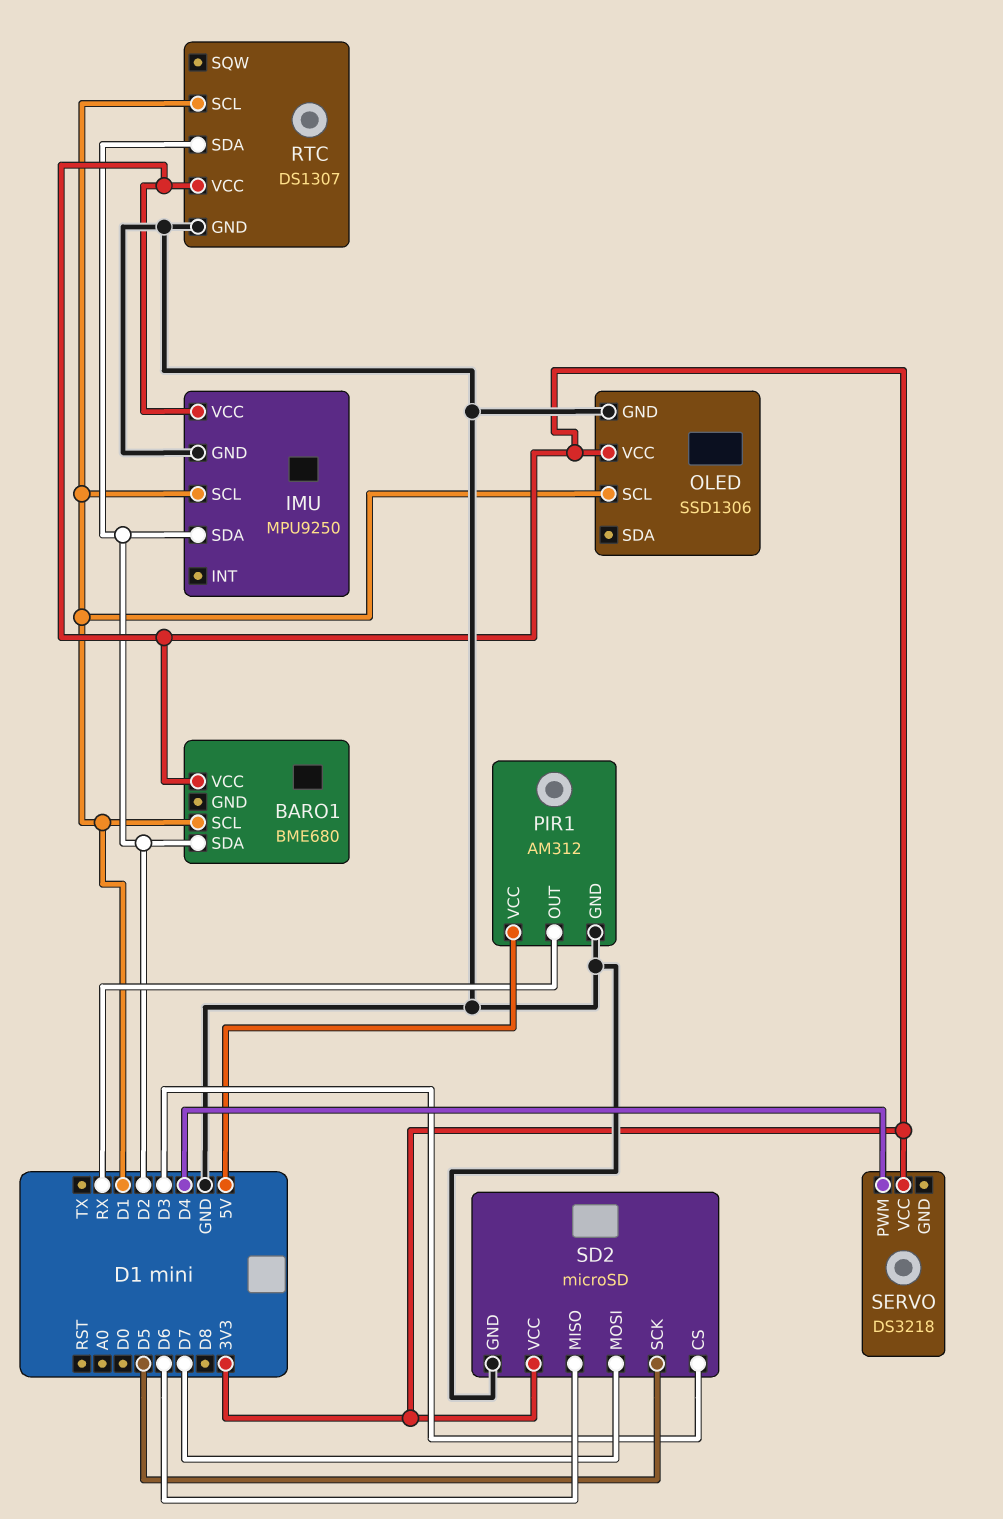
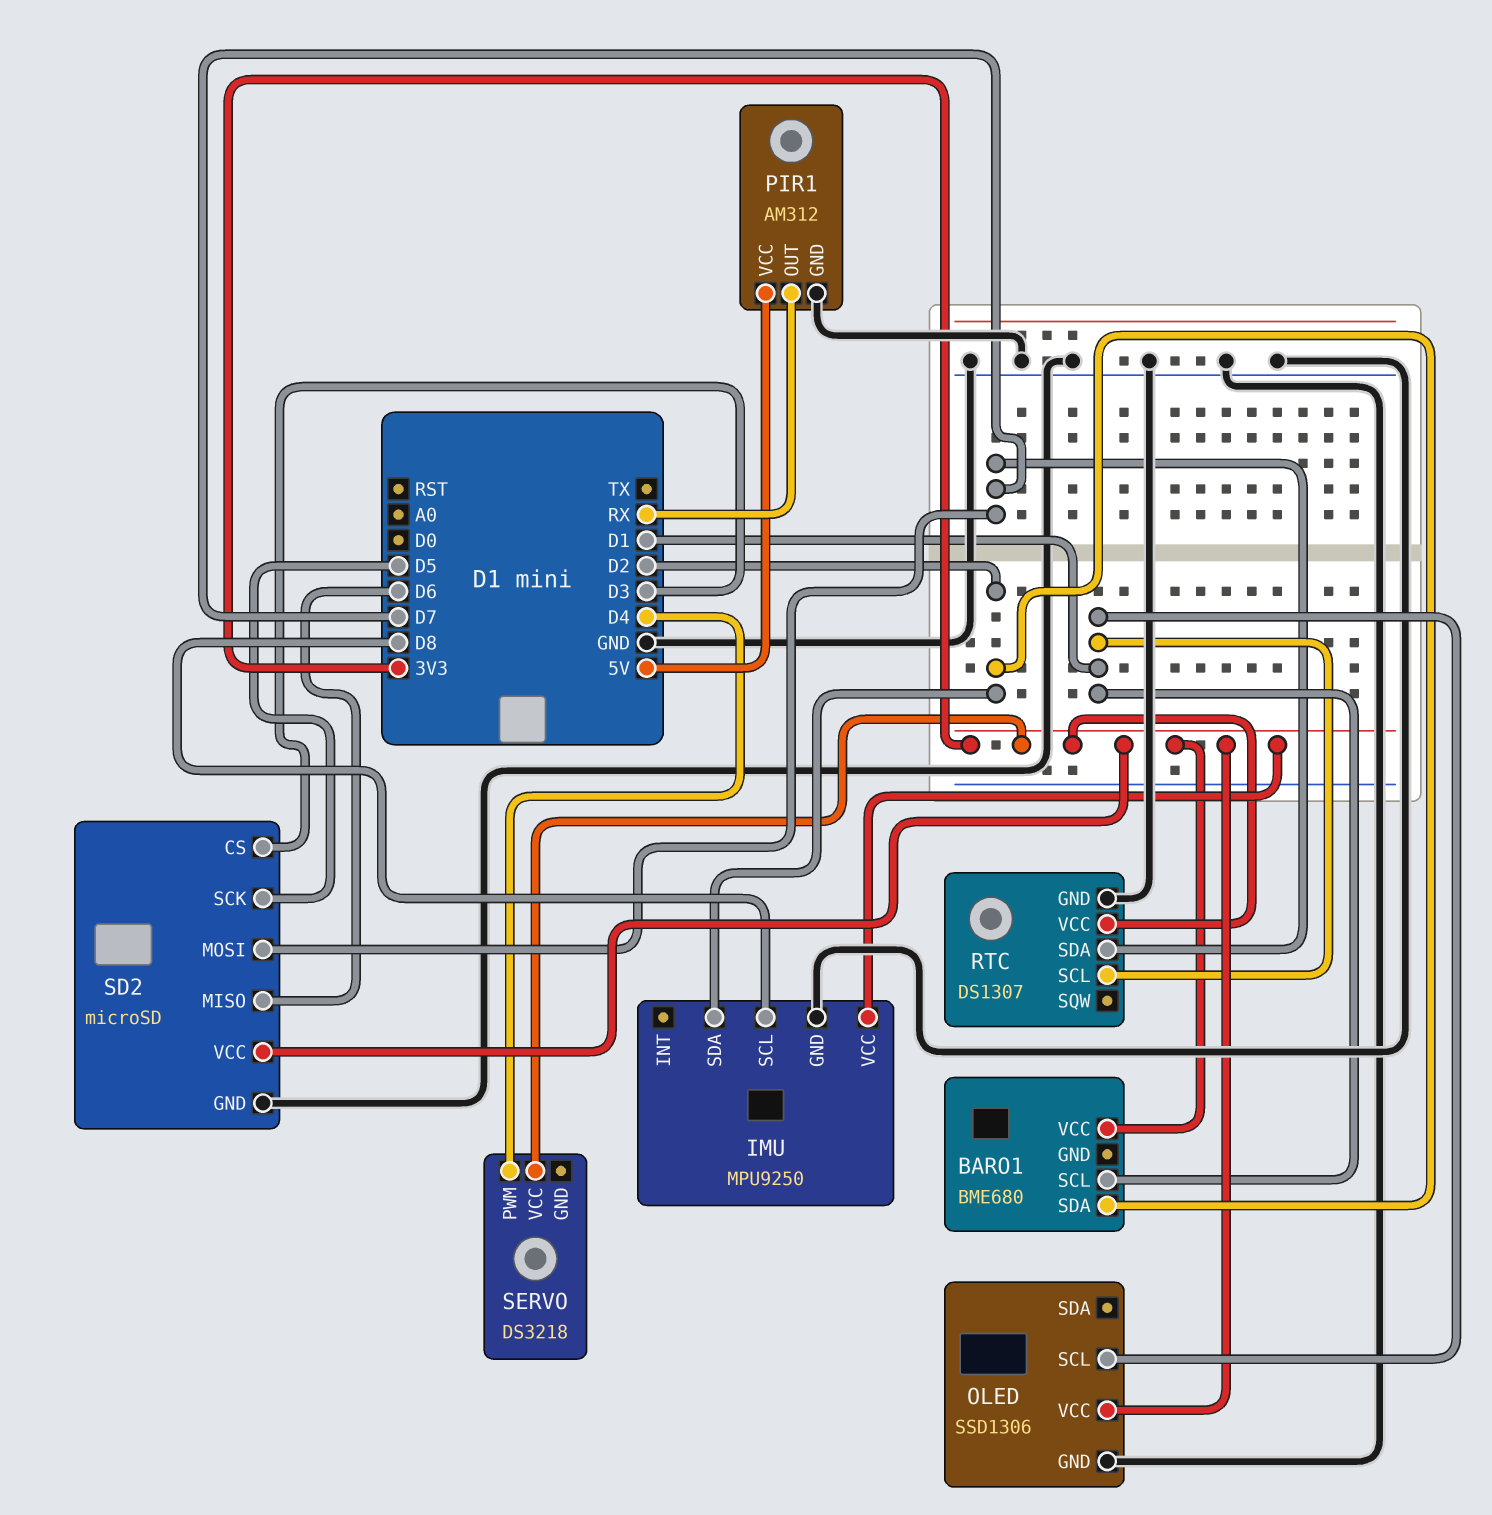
IMU pin SCL: D1 -> D8
RTC pin SDA: D2 -> D7

